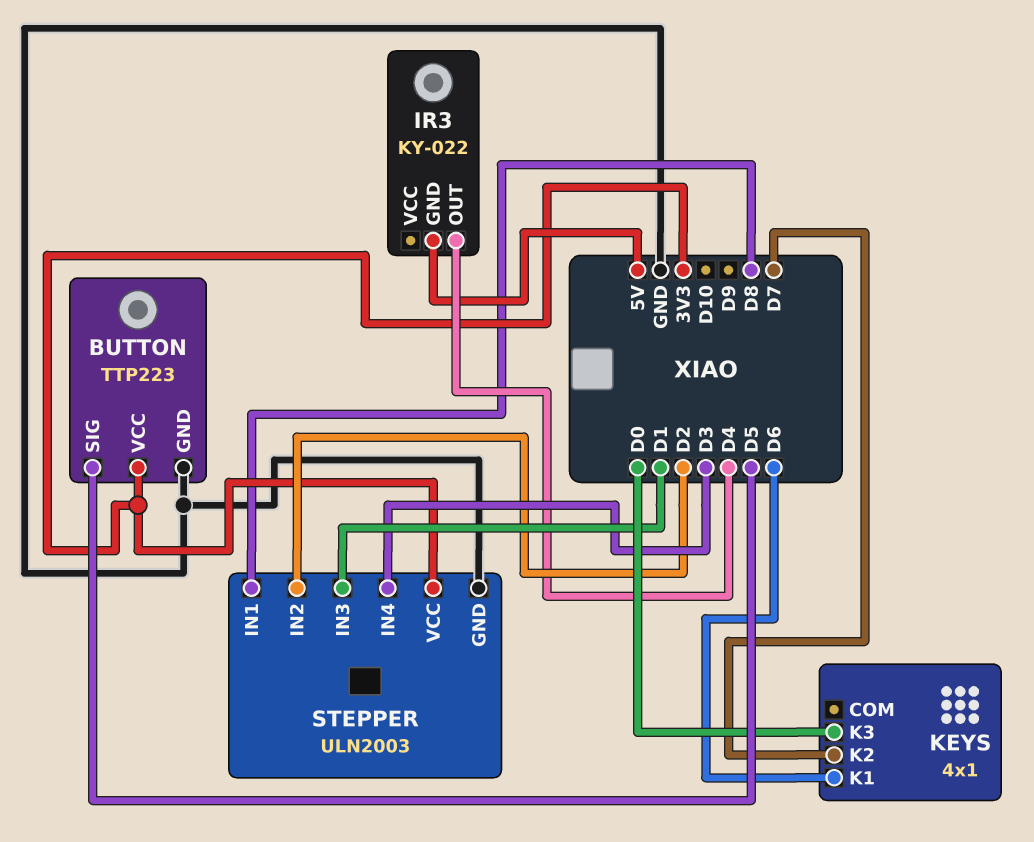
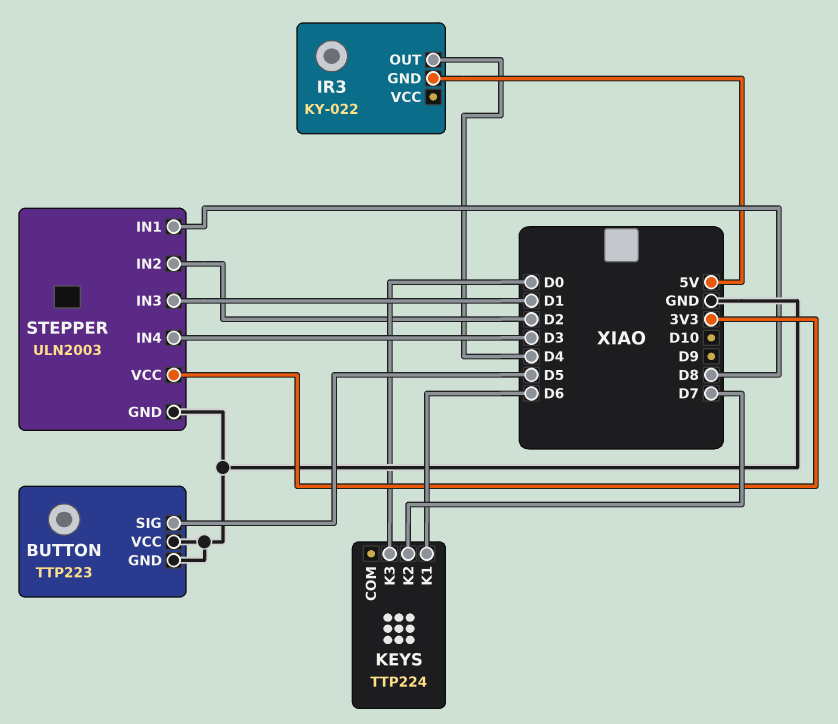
BUTTON pin VCC: 3V3 -> GND
KEYS: 4x1 -> TTP224

